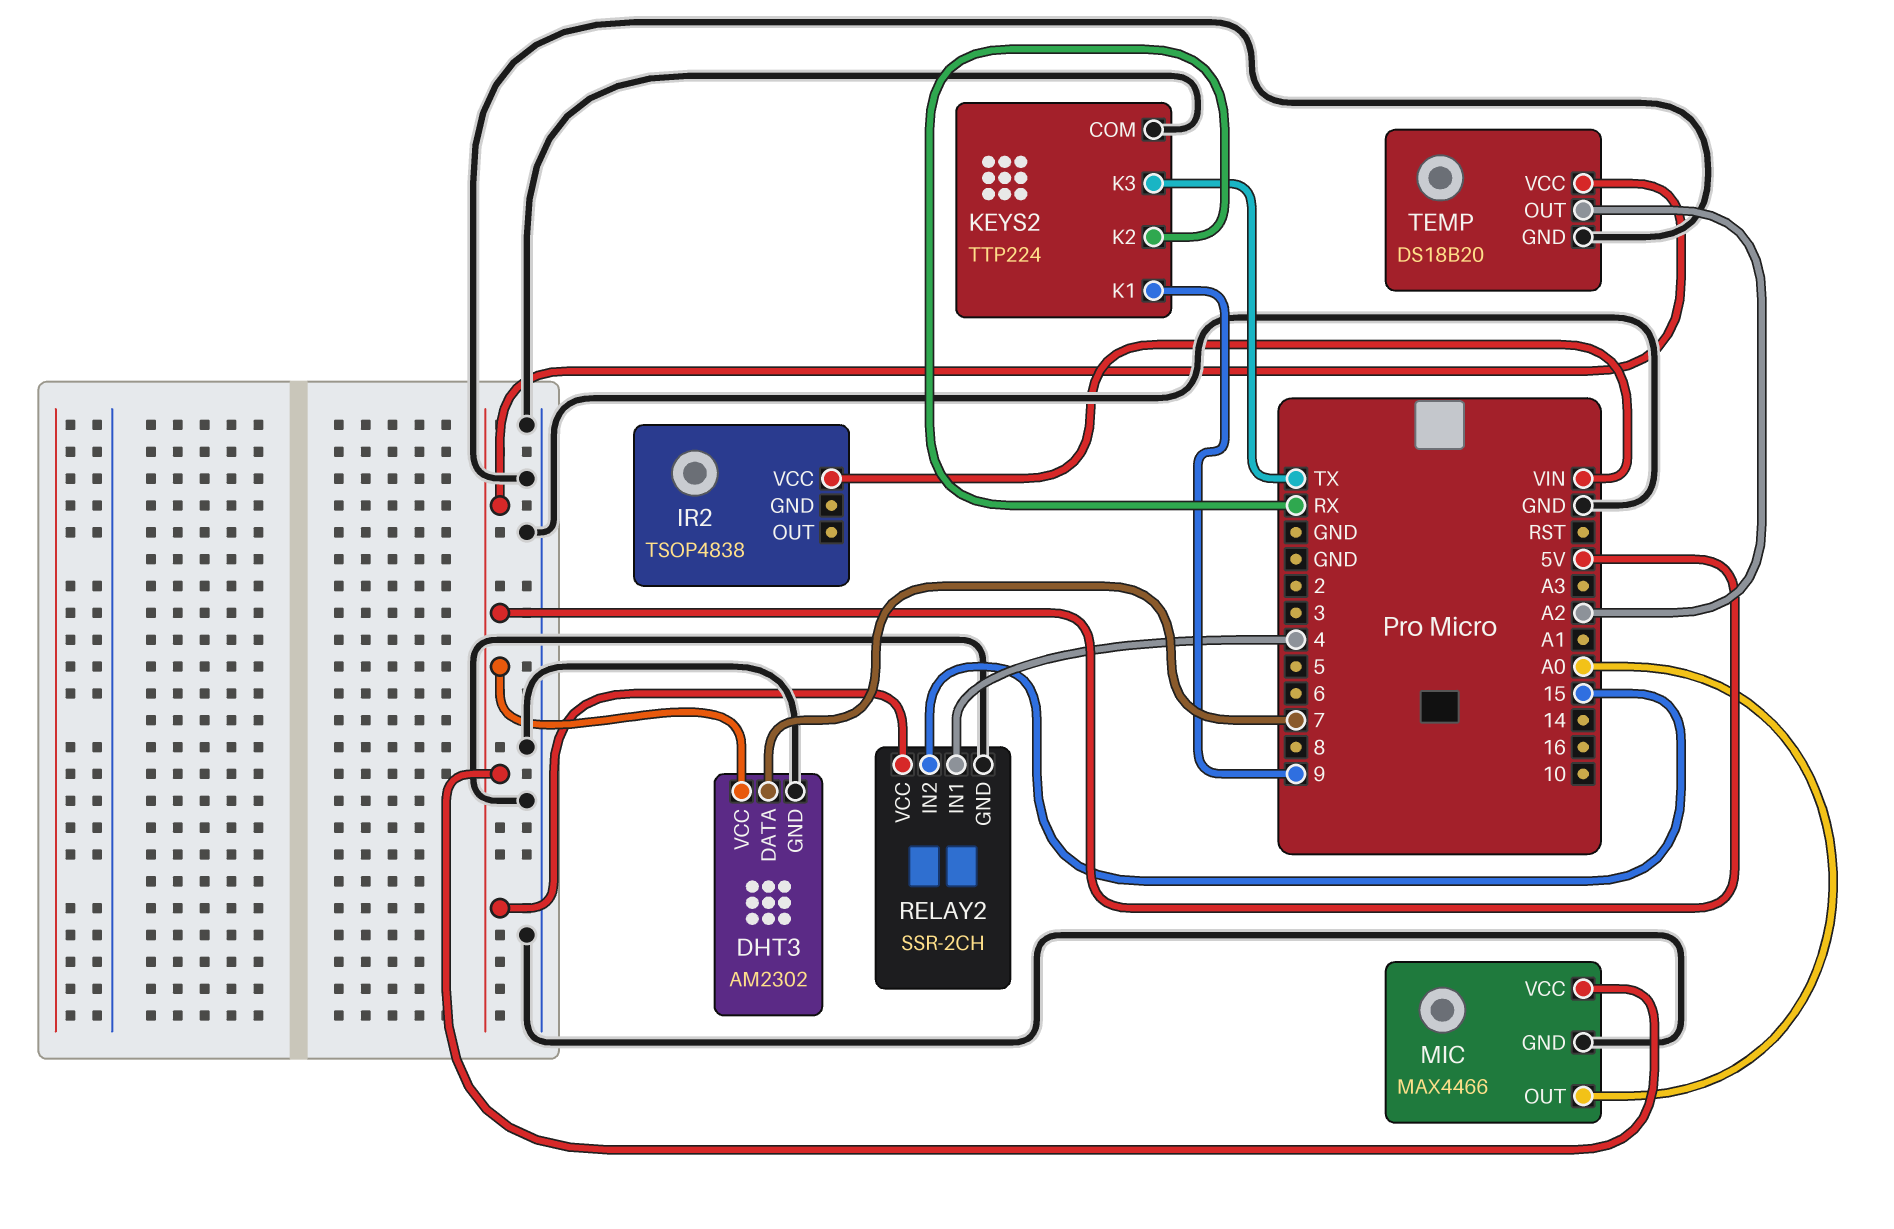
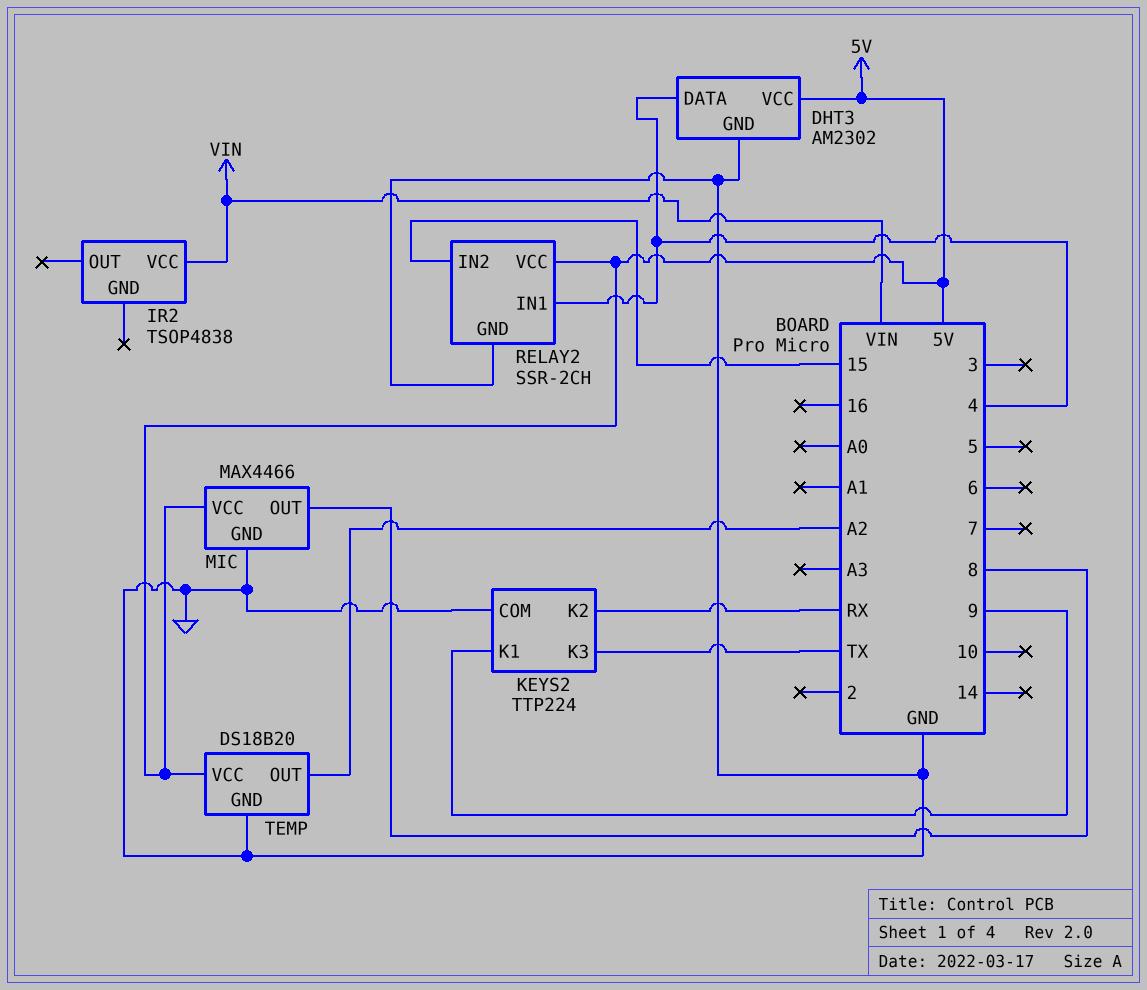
DHT3 pin DATA: 7 -> 4
MIC pin OUT: A0 -> 8

